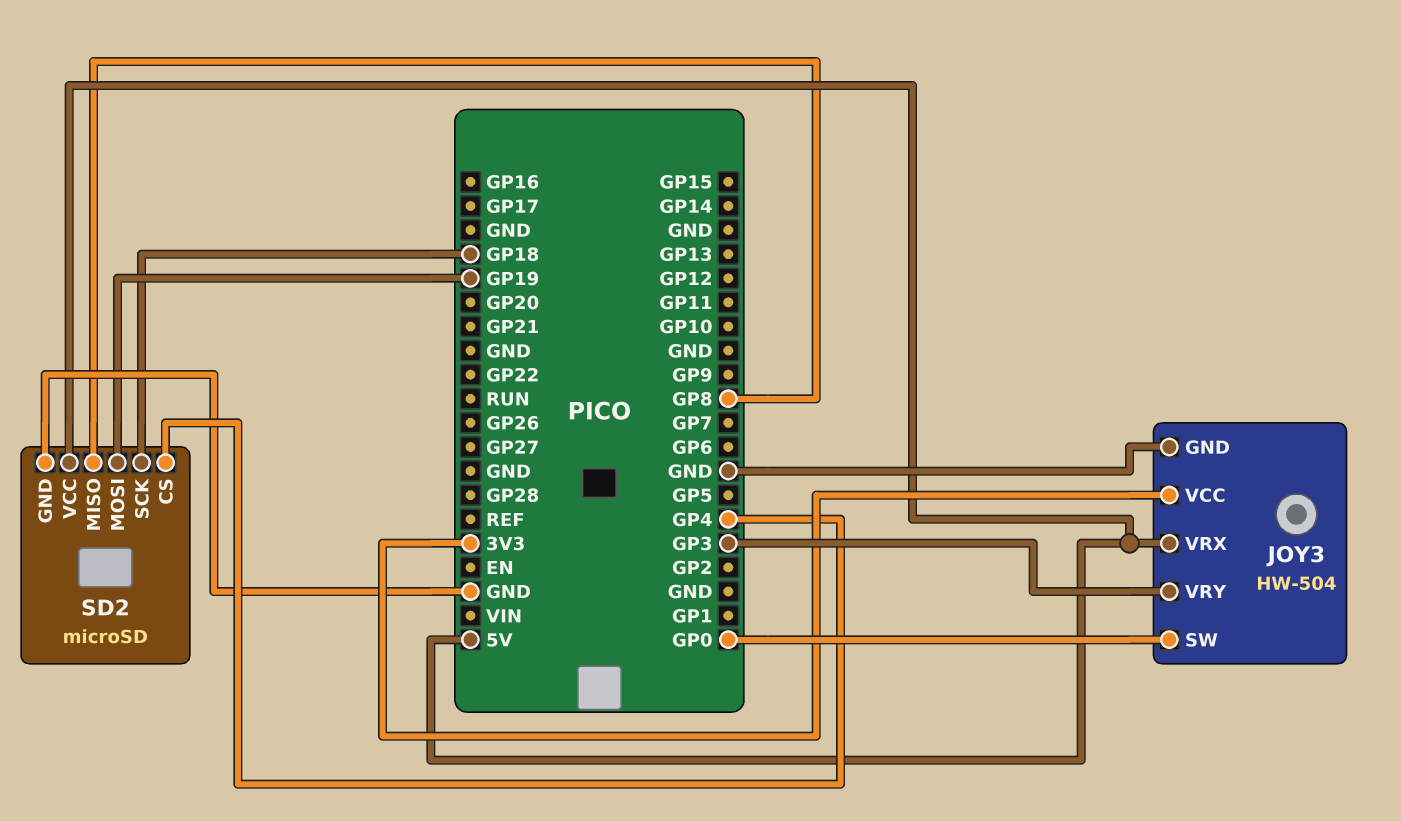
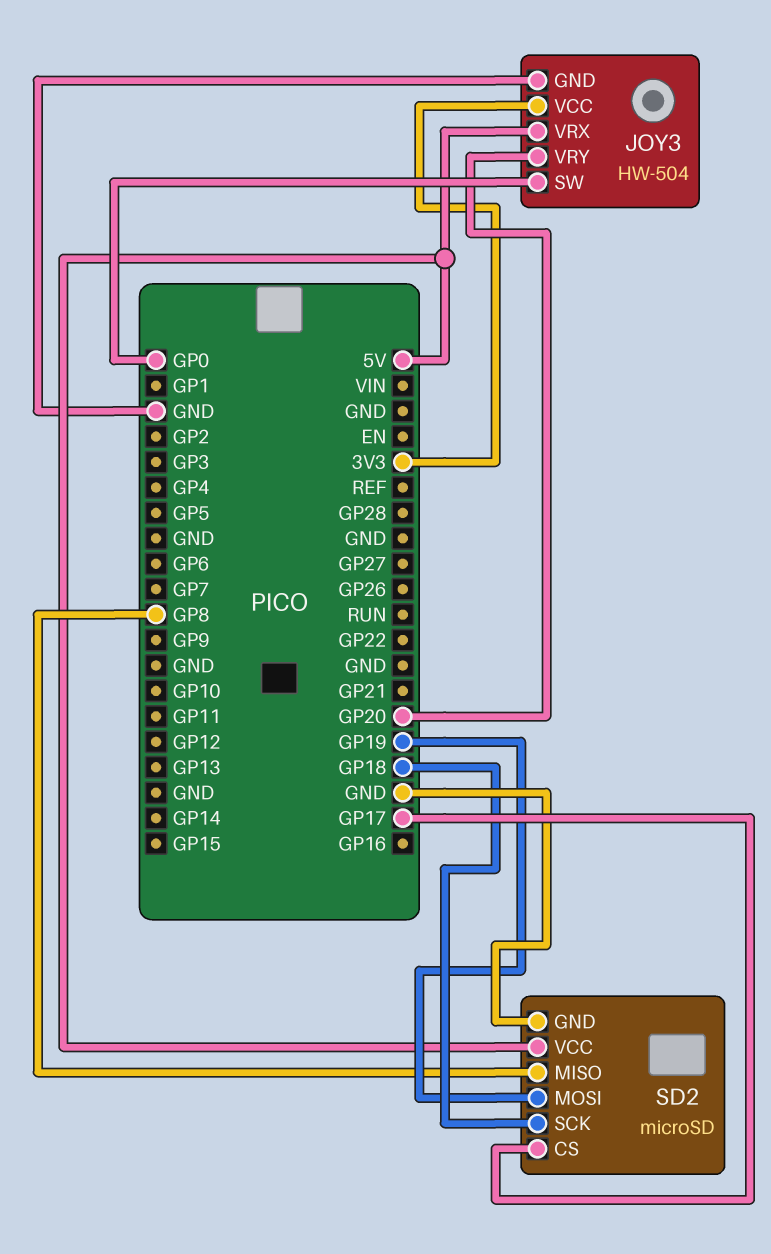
JOY3 pin VRY: GP3 -> GP20
SD2 pin CS: GP4 -> GP17

